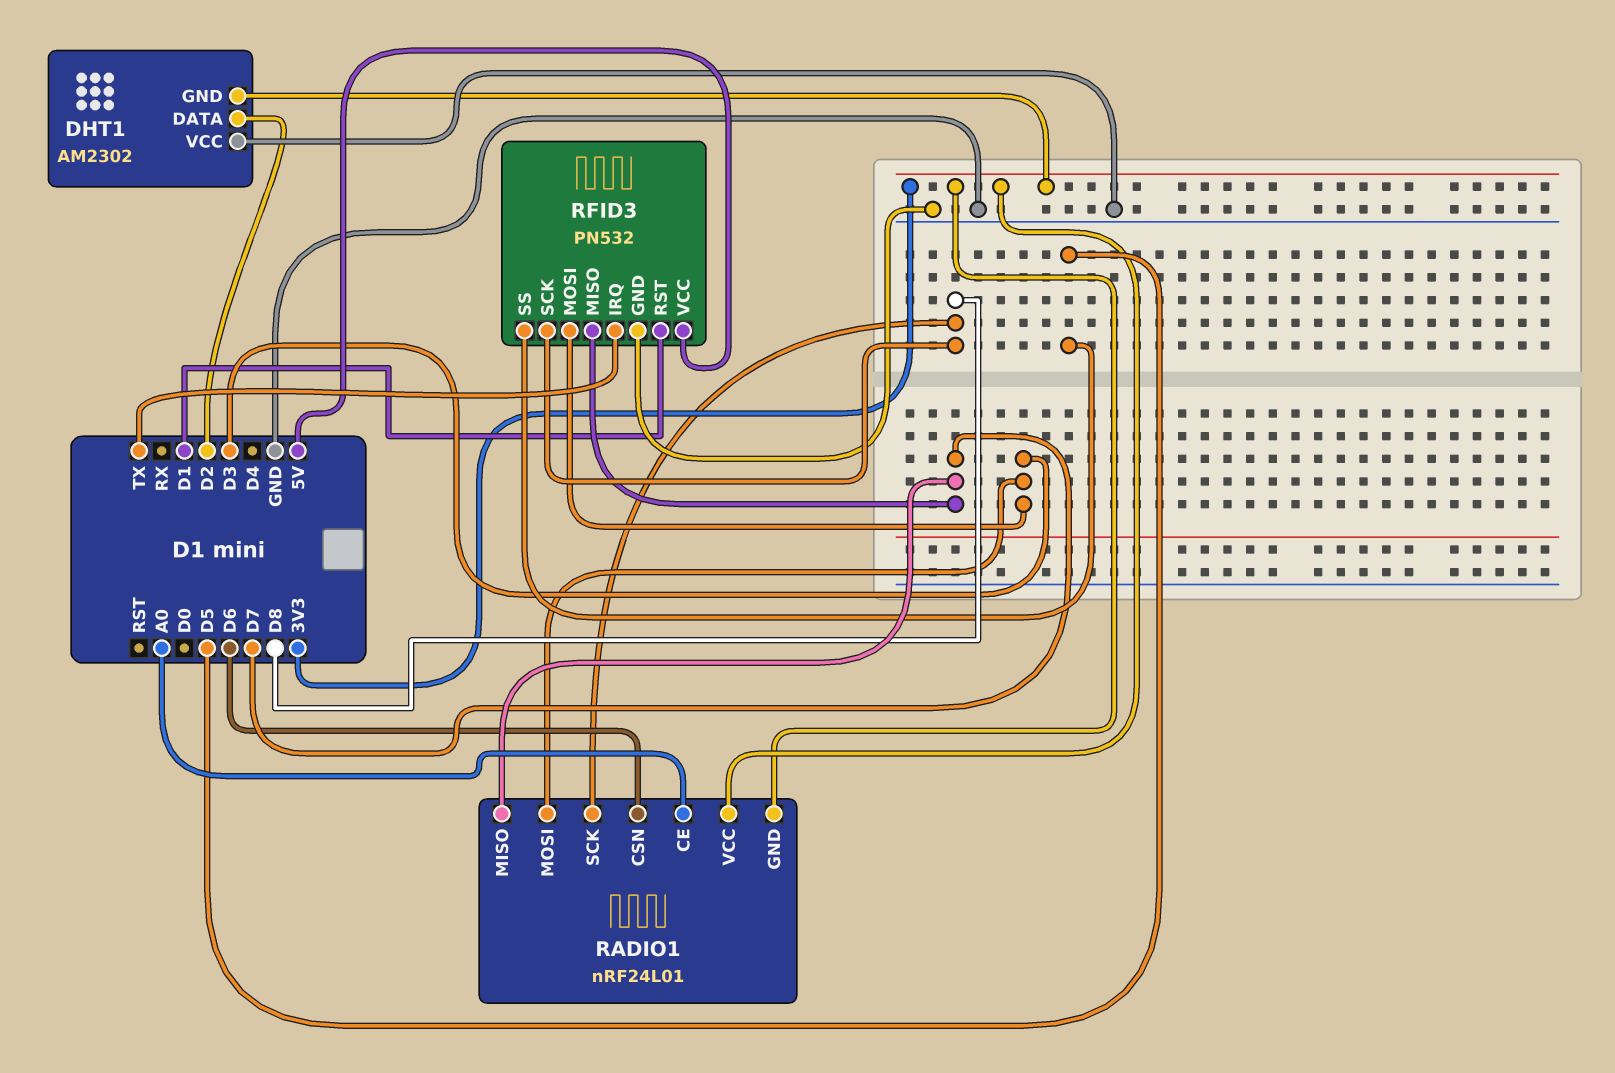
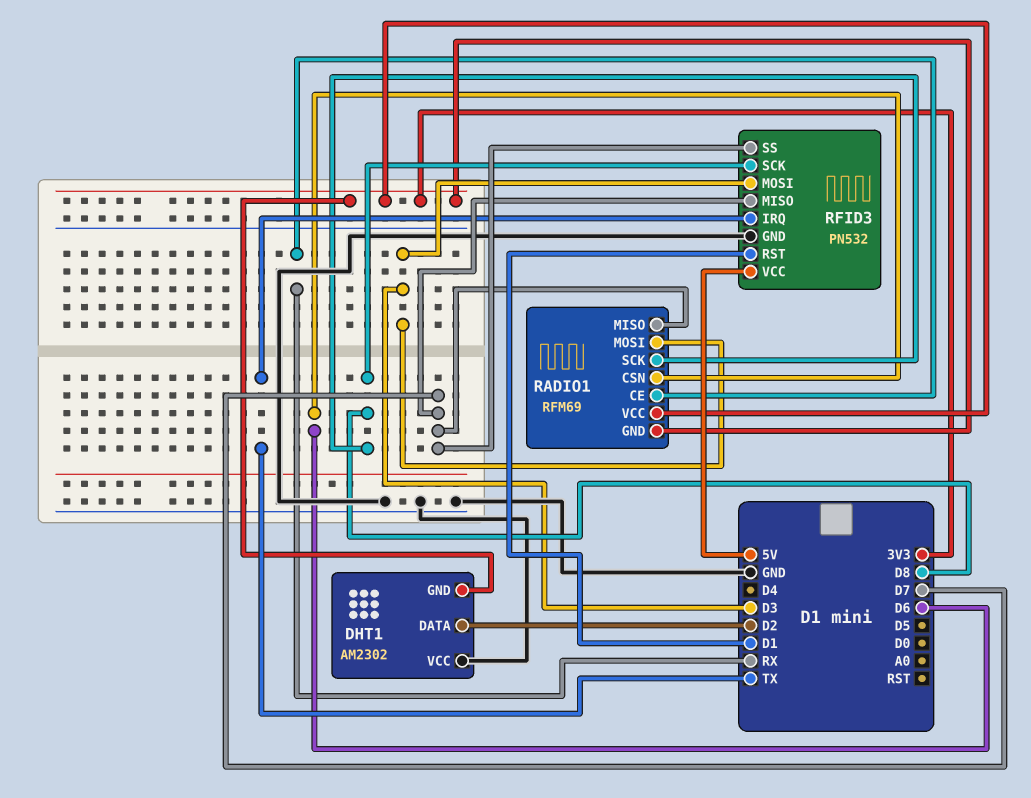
RADIO1: nRF24L01 -> RFM69
RADIO1 pin CE: A0 -> RX
RFID3 pin SS: D5 -> D7

